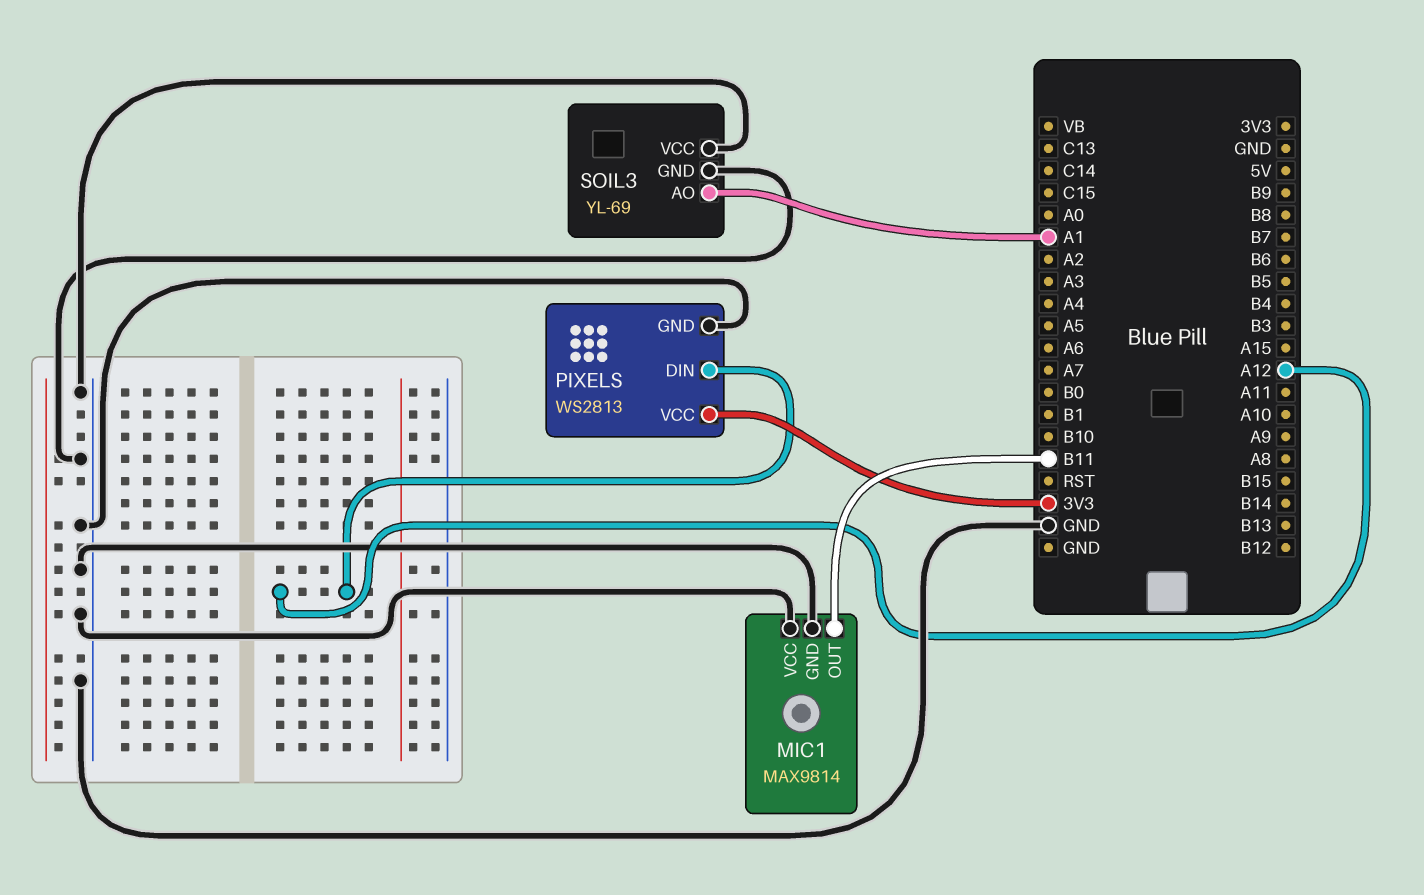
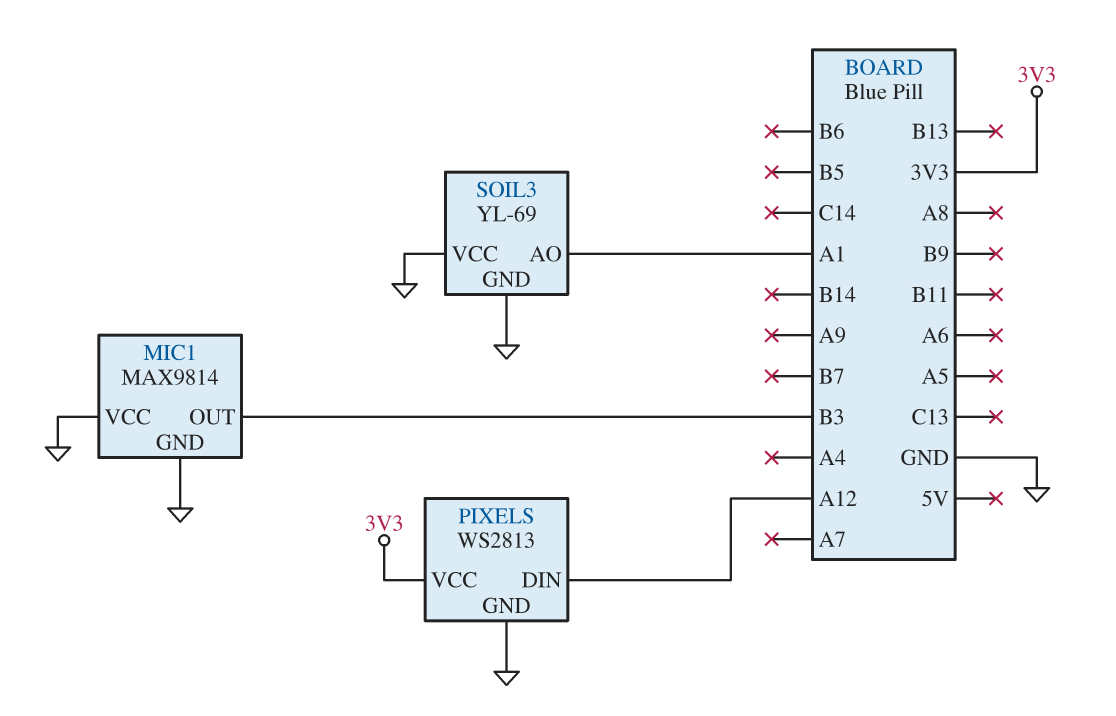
MIC1 pin OUT: B11 -> B3

